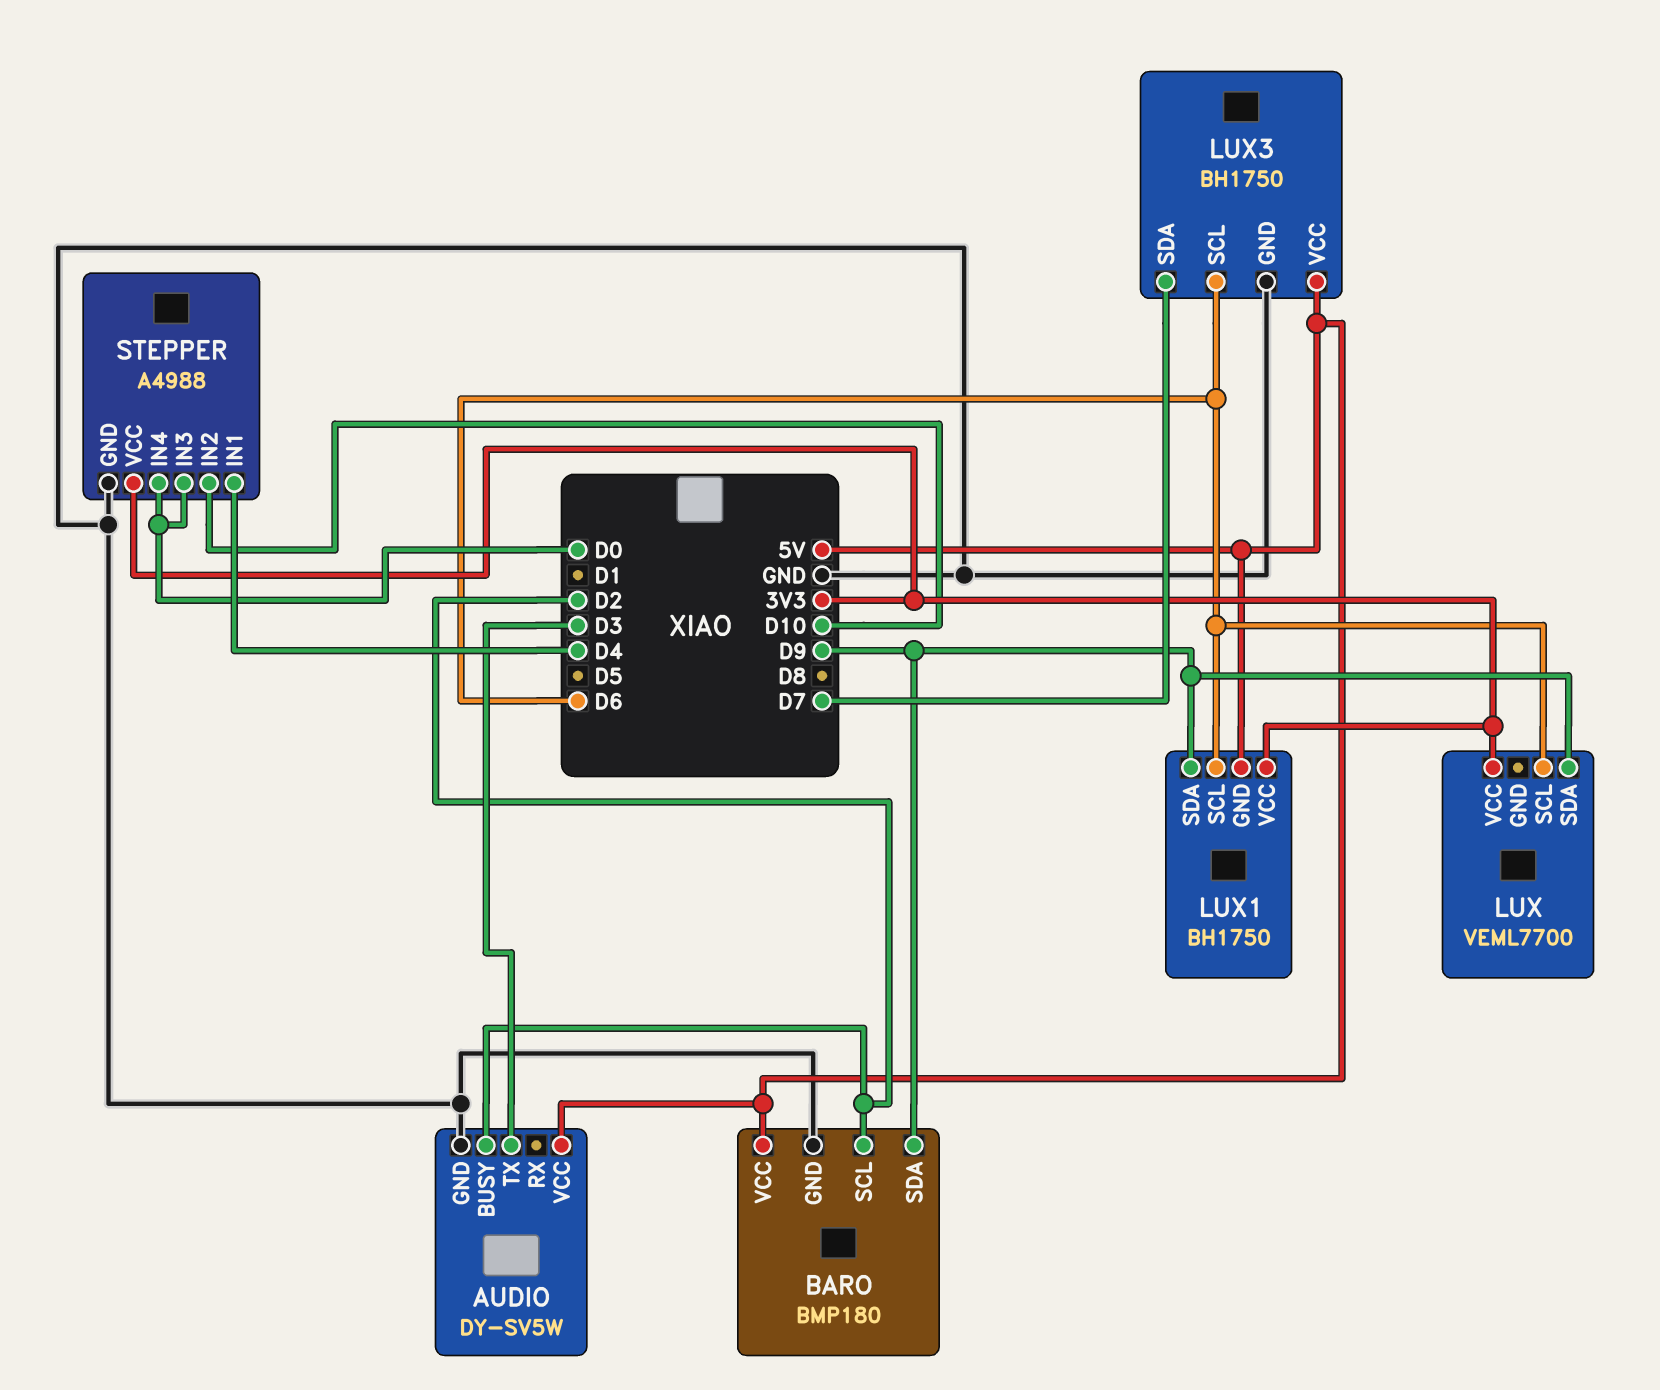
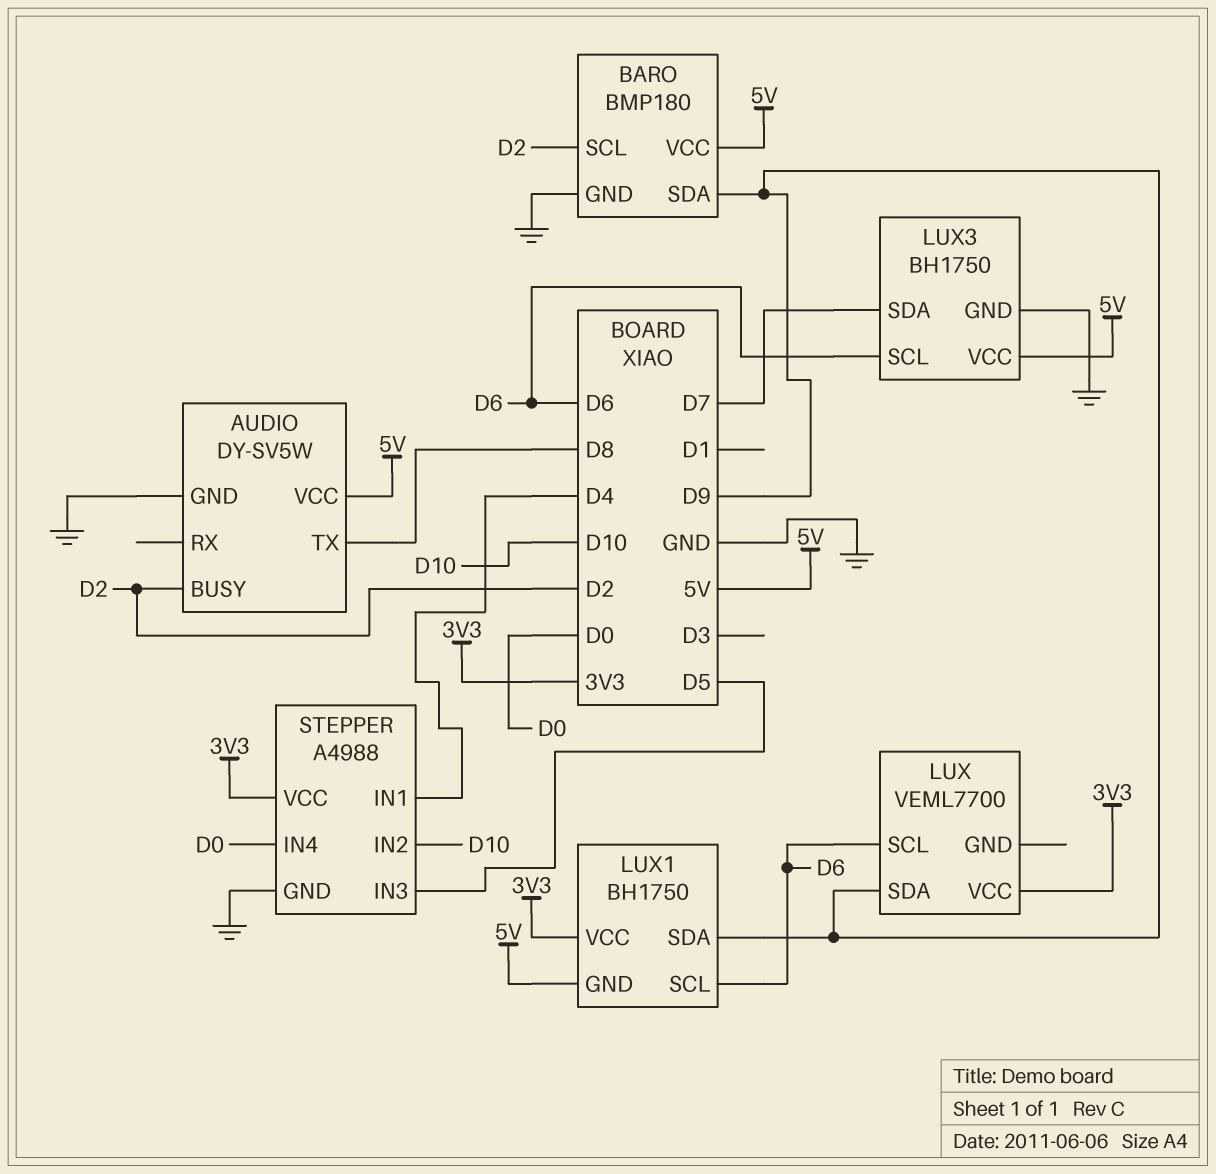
AUDIO pin TX: D3 -> D8
STEPPER pin IN3: D0 -> D5

